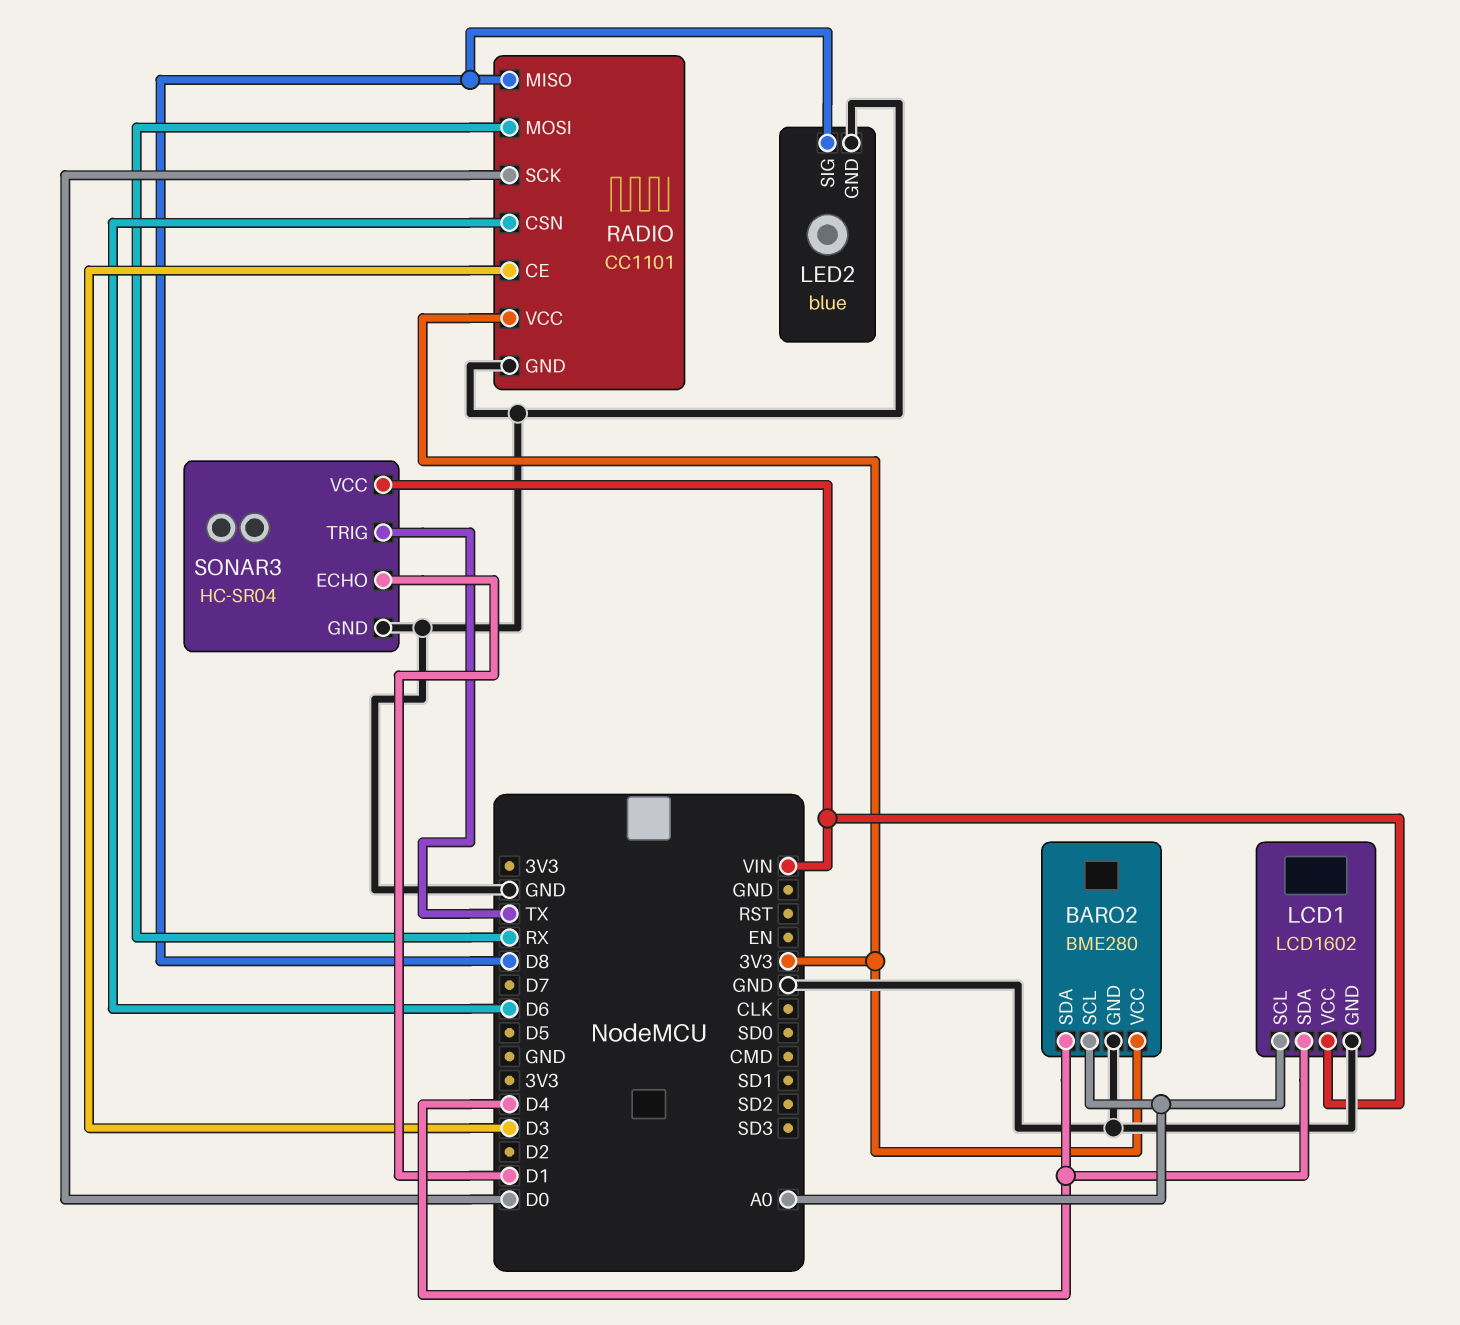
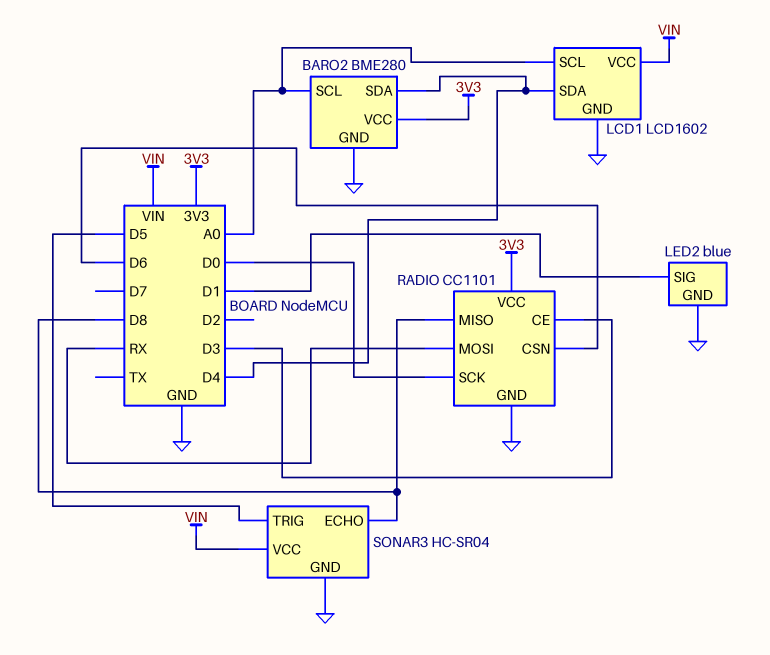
LED2 pin SIG: D8 -> D1
SONAR3 pin ECHO: D1 -> D8
SONAR3 pin TRIG: TX -> D5

